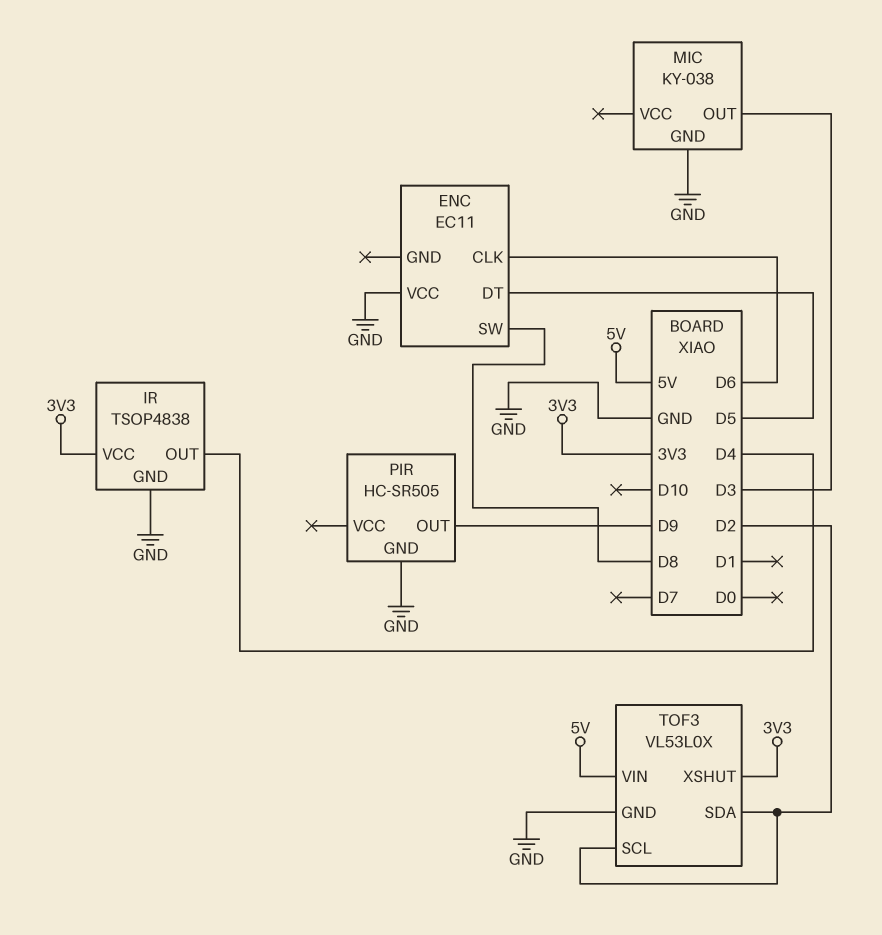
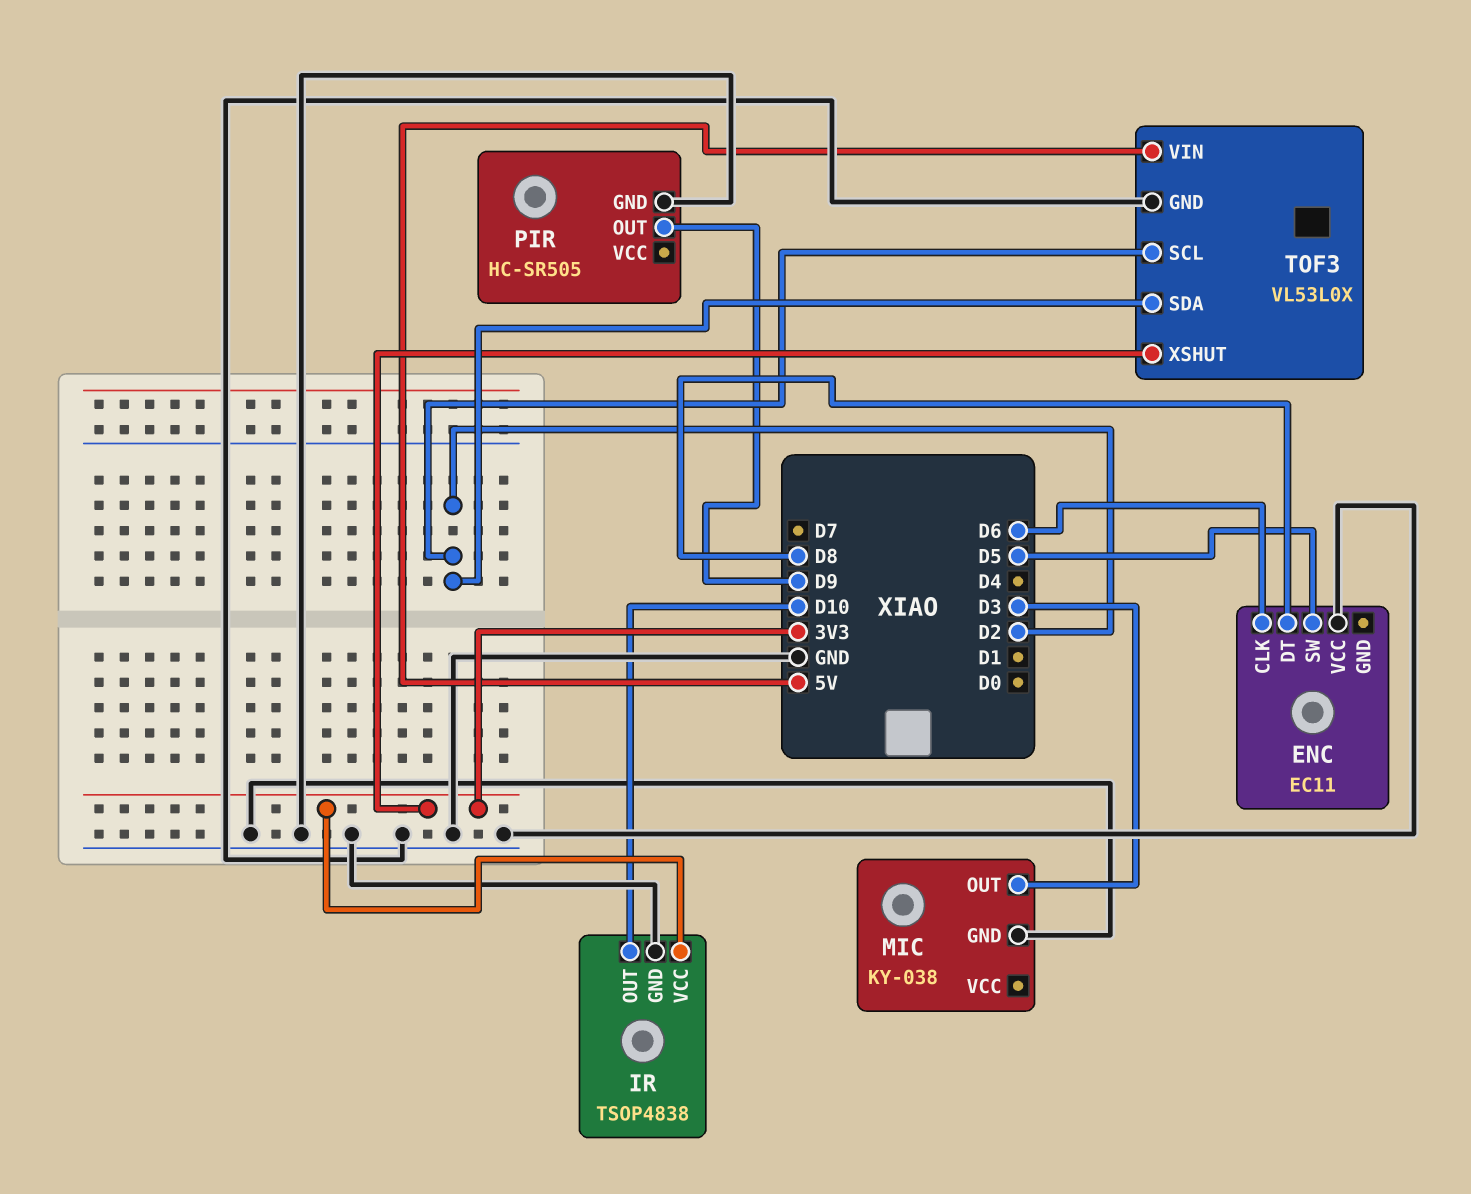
ENC pin DT: D5 -> D8
ENC pin SW: D8 -> D5
IR pin OUT: D4 -> D10

